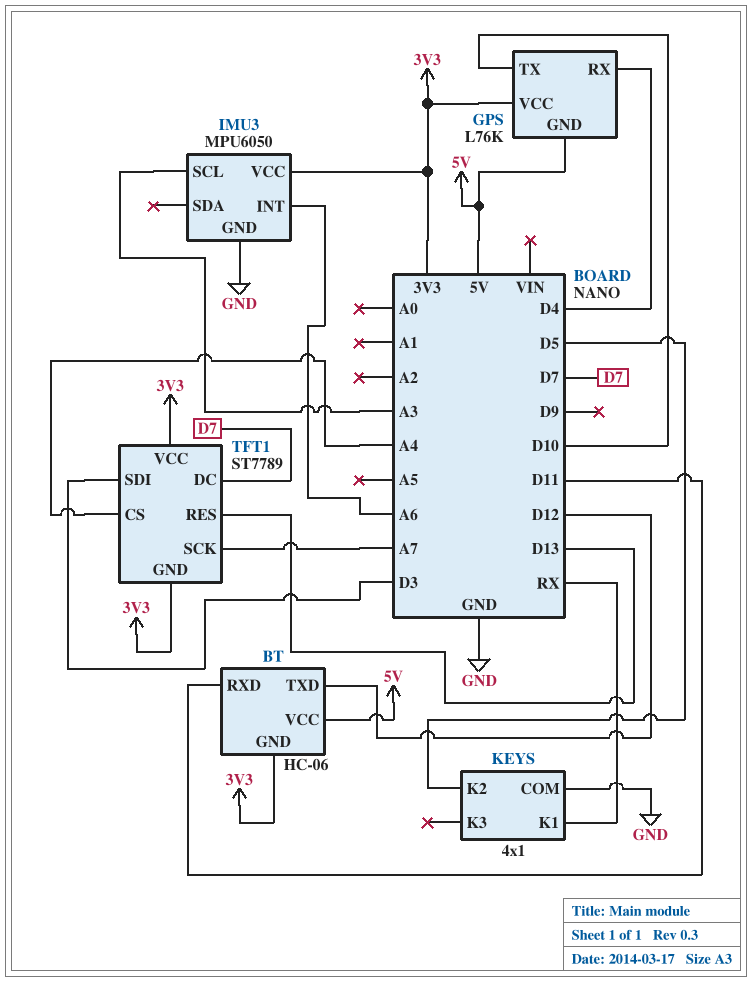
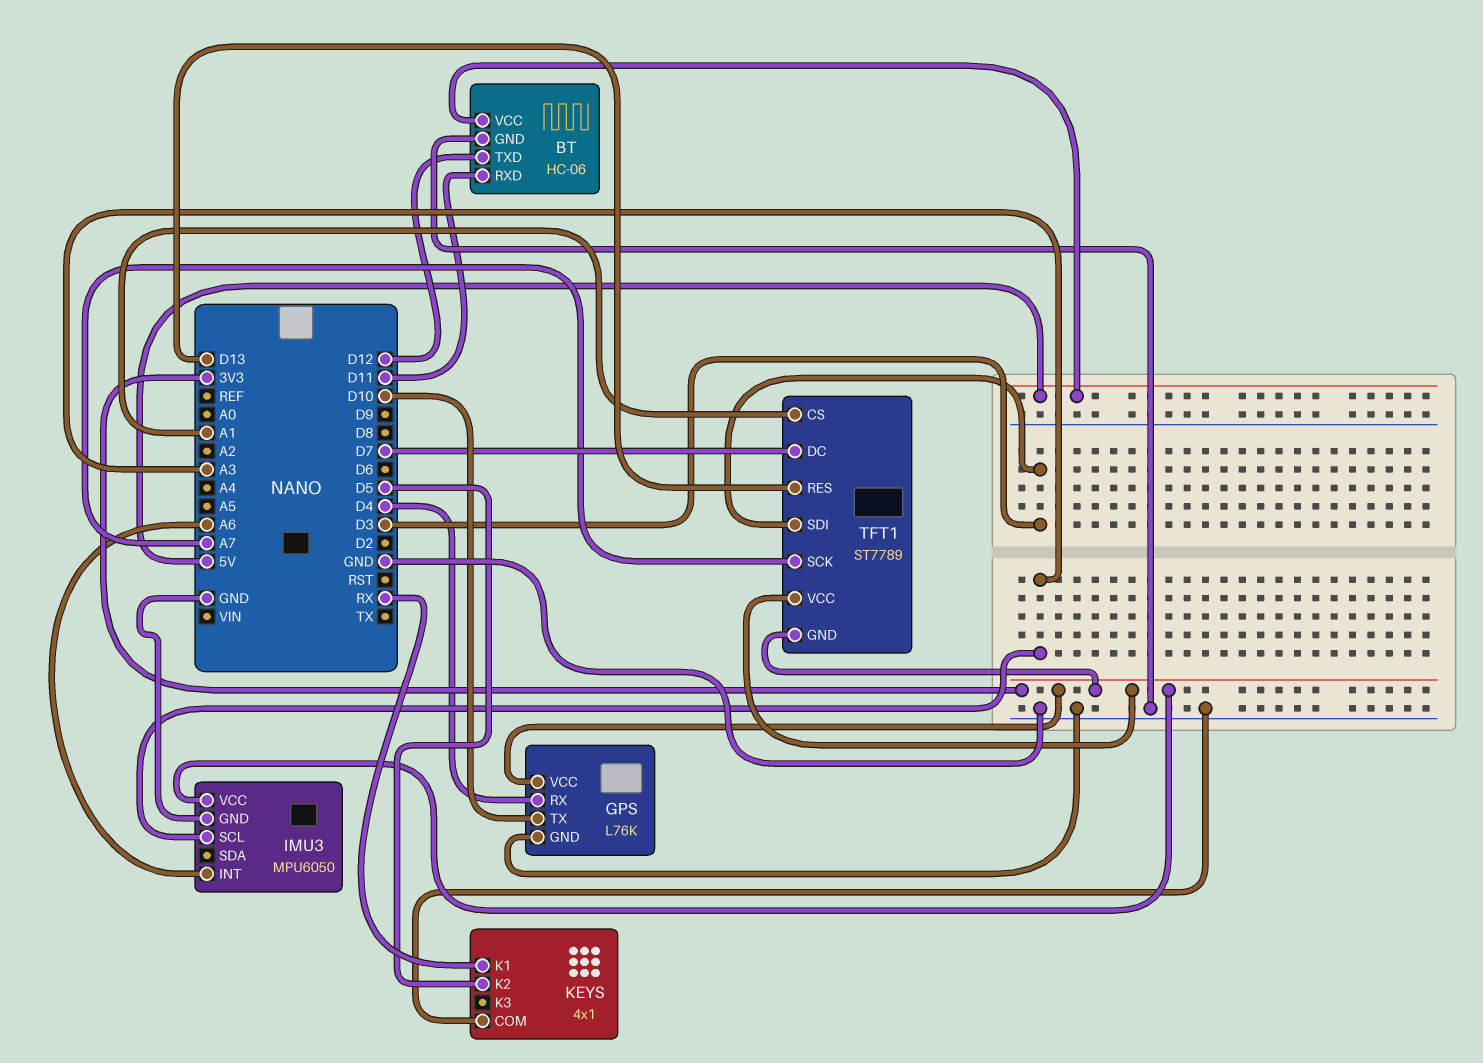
BT pin GND: 3V3 -> GND
GPS pin GND: 5V -> GND
TFT1 pin CS: A4 -> A1

